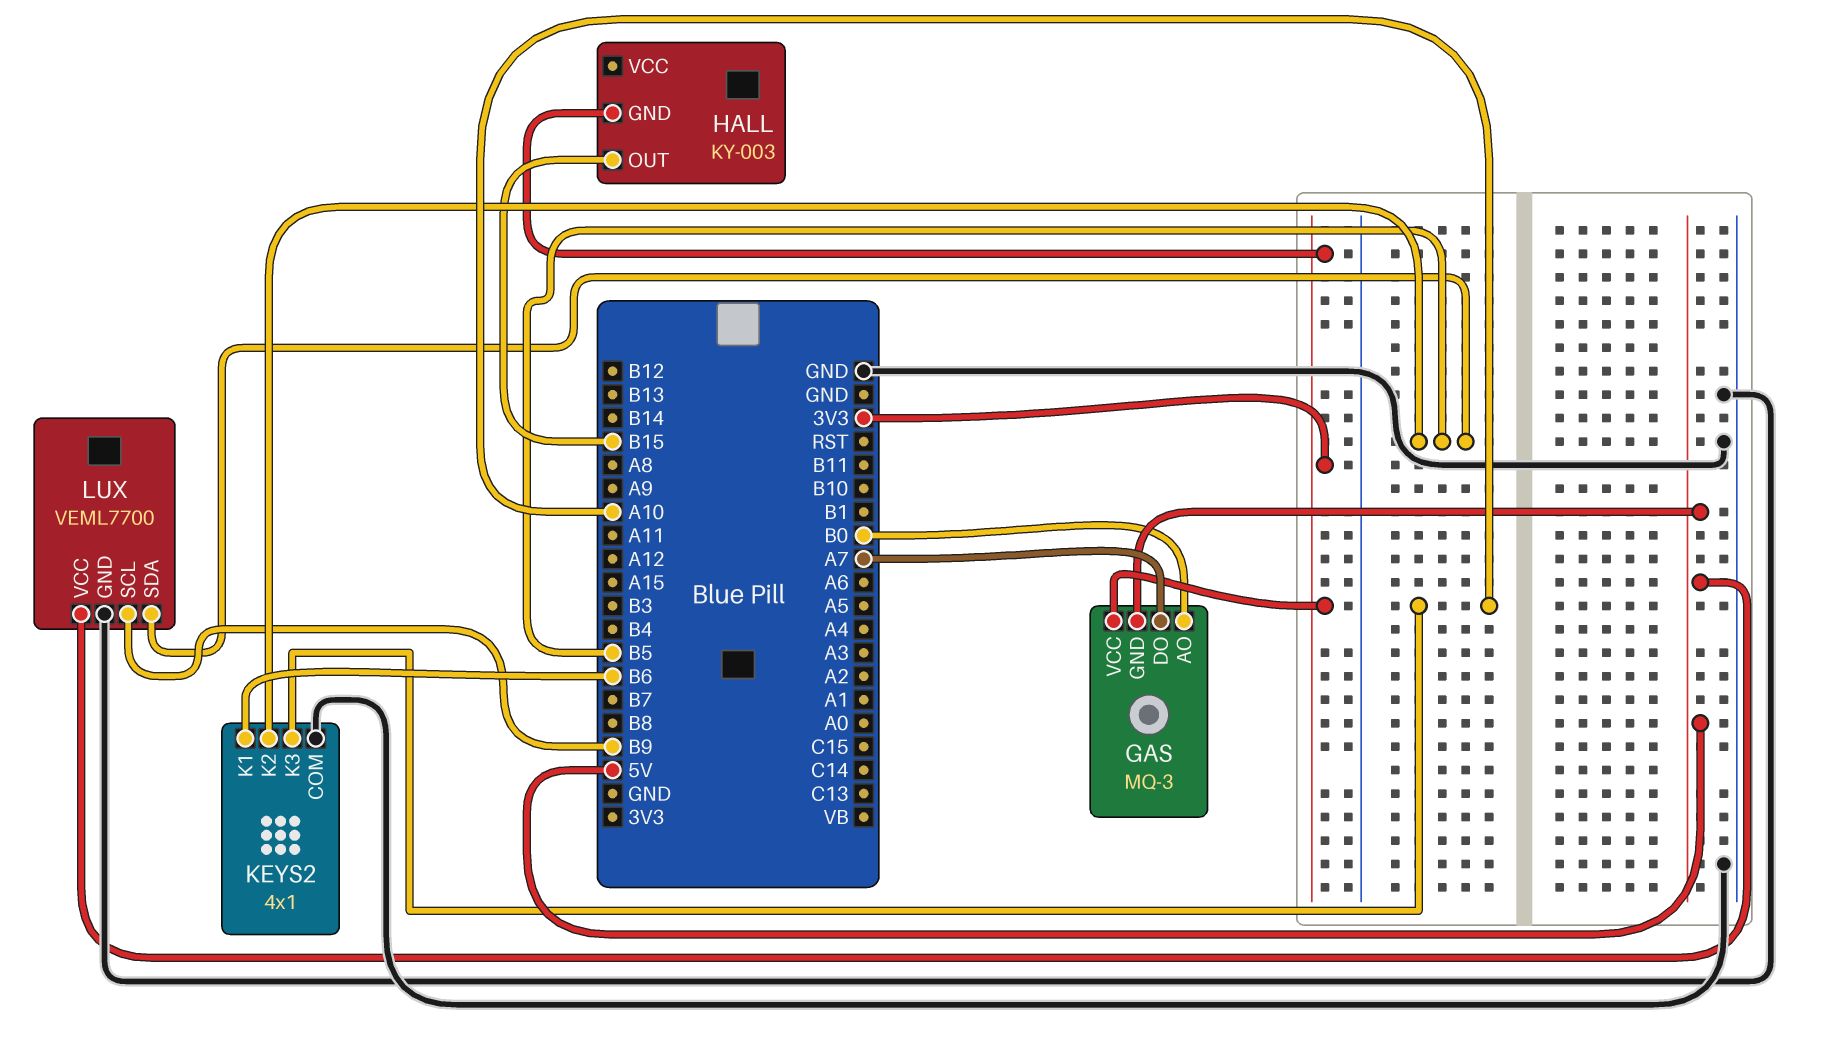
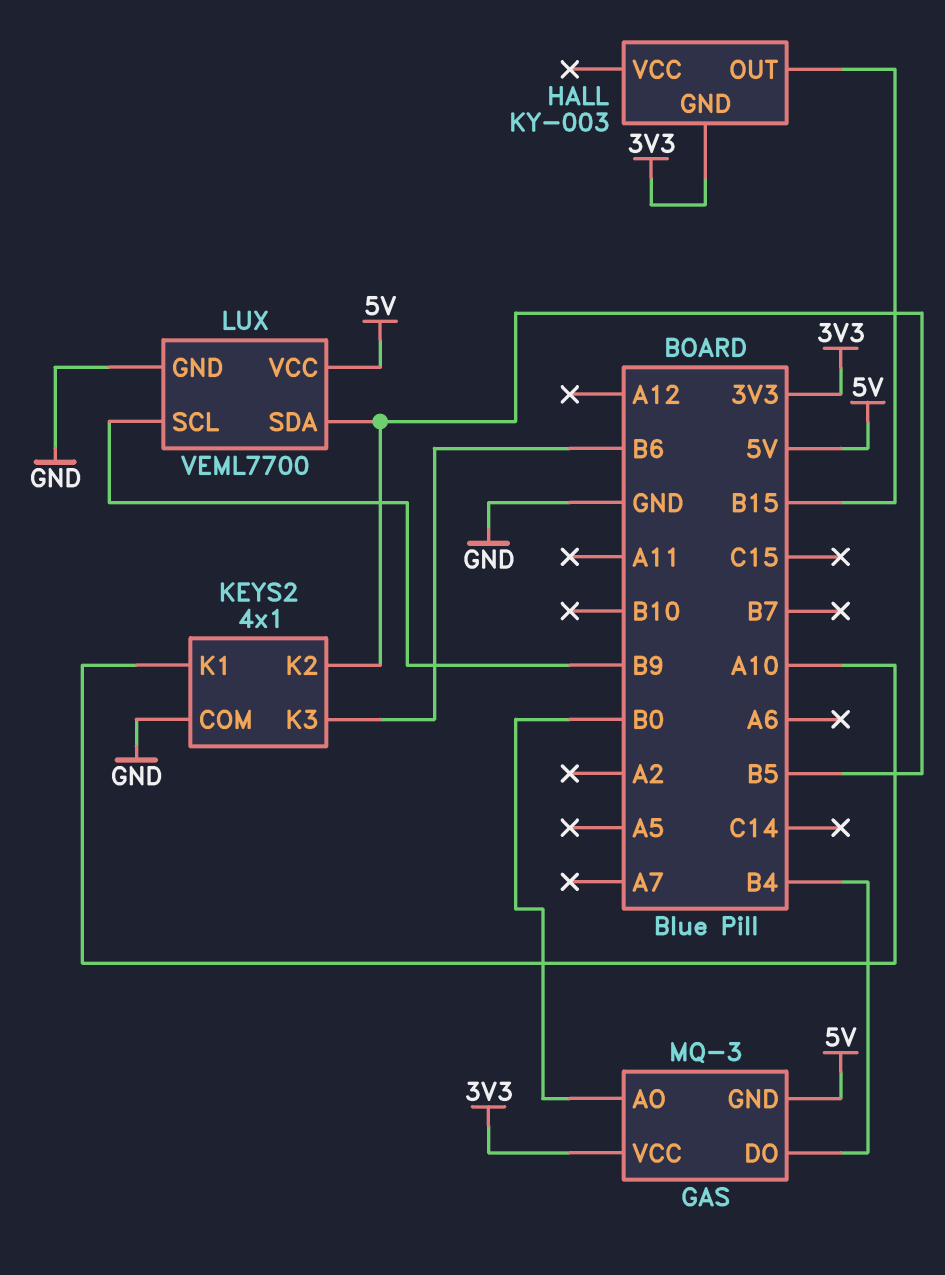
GAS pin DO: A7 -> B4
KEYS2 pin K1: B6 -> A10
KEYS2 pin K3: A10 -> B6

